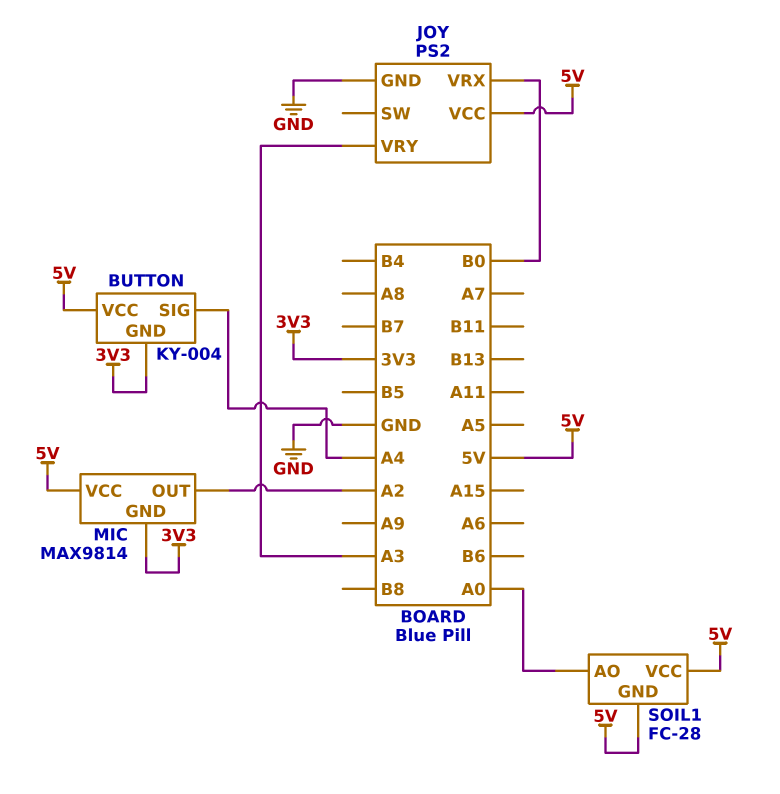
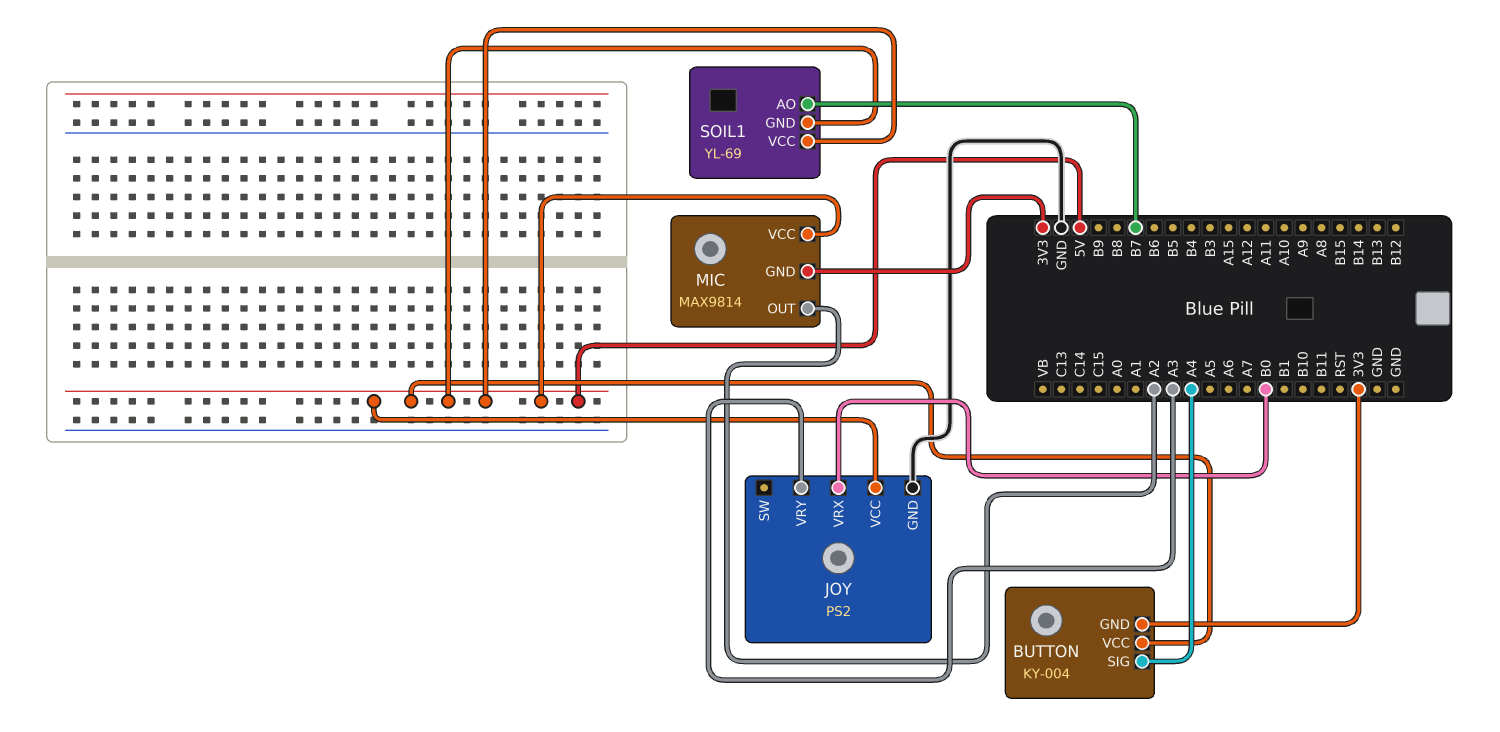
SOIL1: FC-28 -> YL-69
SOIL1 pin AO: A0 -> B7

